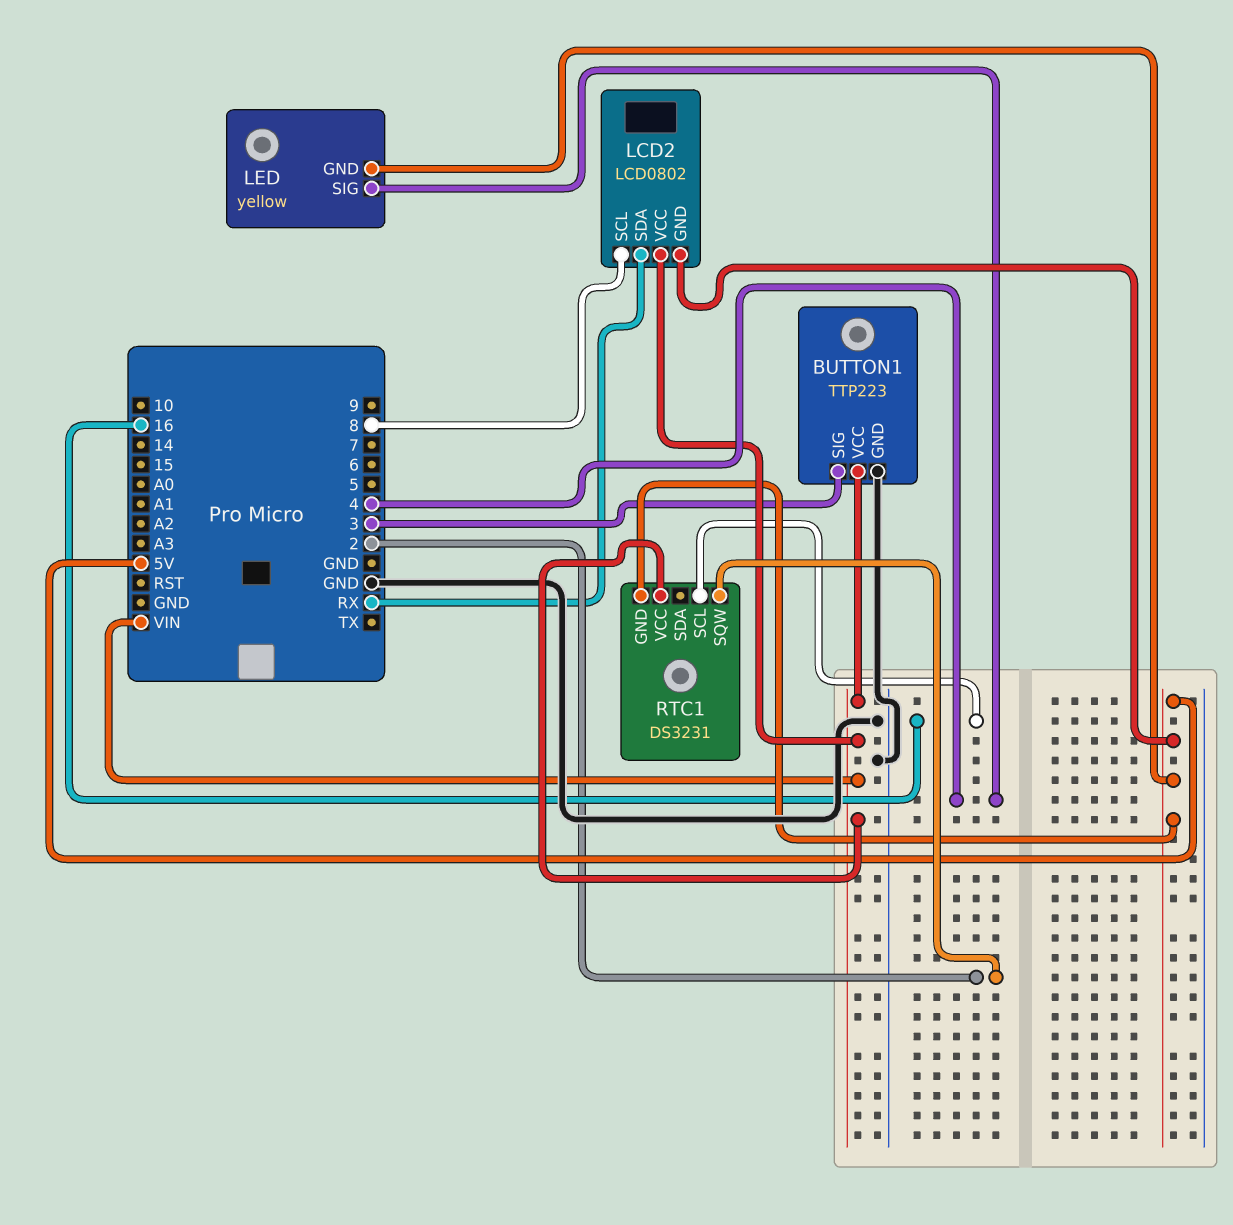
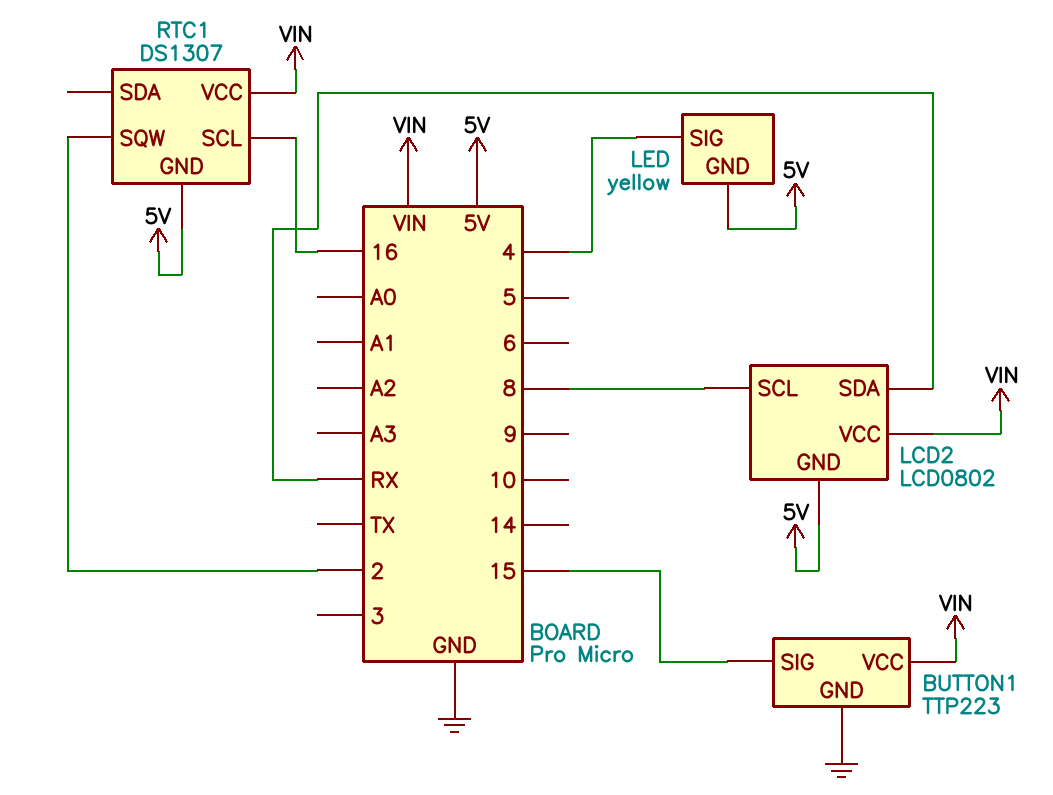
BUTTON1 pin SIG: 3 -> 15
RTC1: DS3231 -> DS1307

